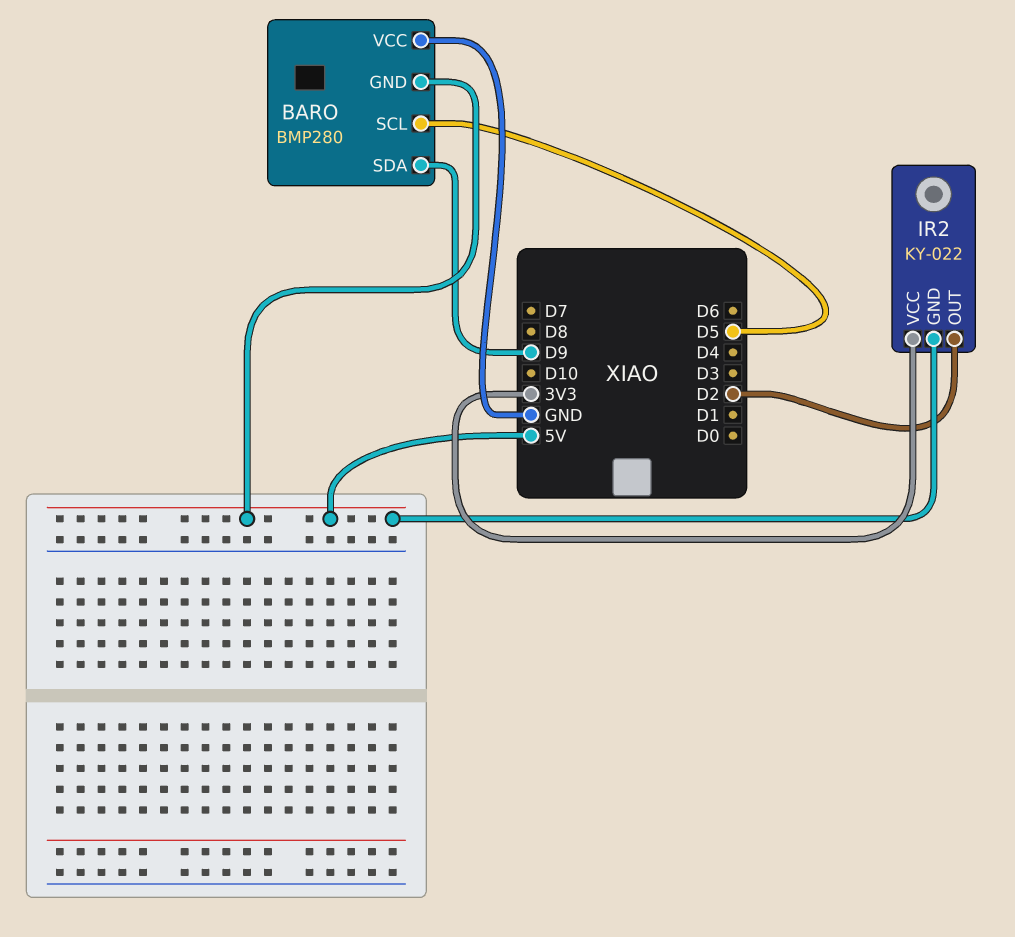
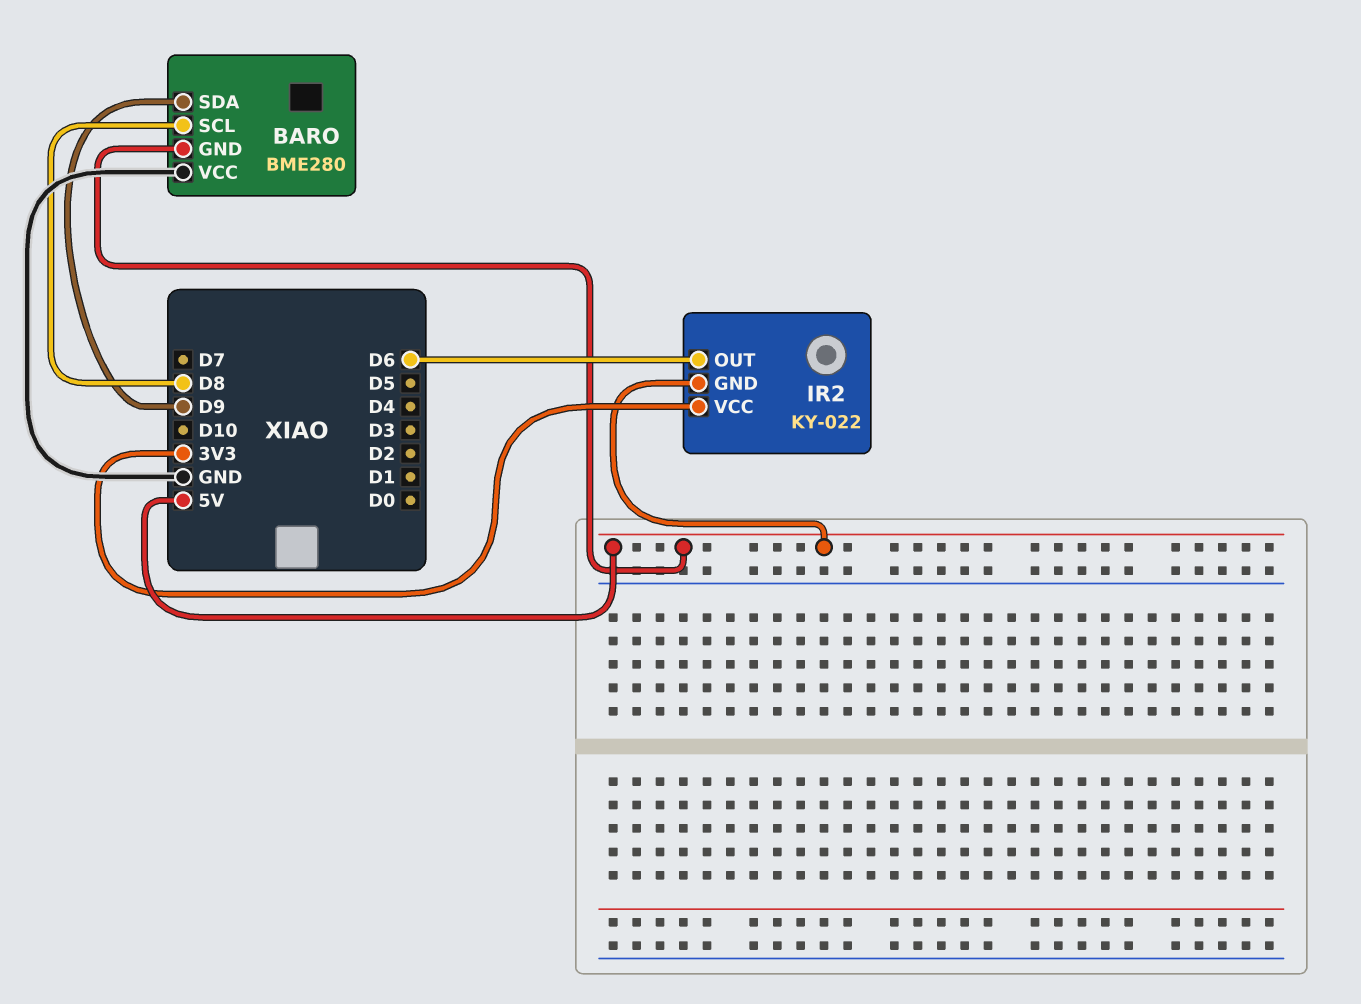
BARO: BMP280 -> BME280
BARO pin SCL: D5 -> D8
IR2 pin OUT: D2 -> D6

